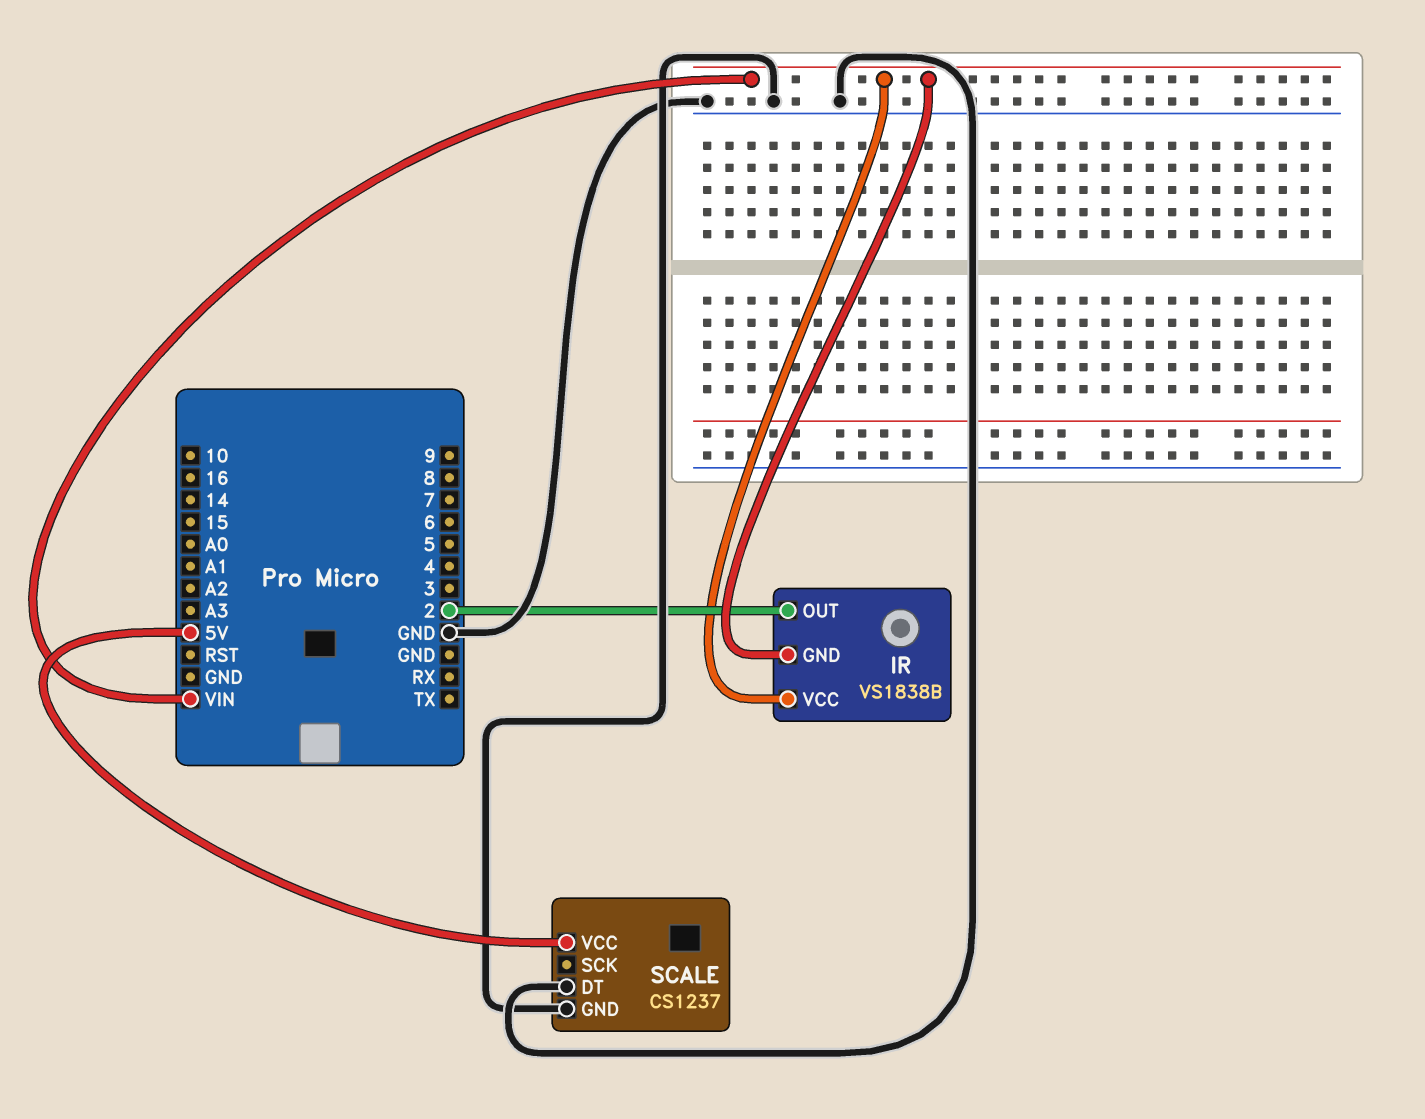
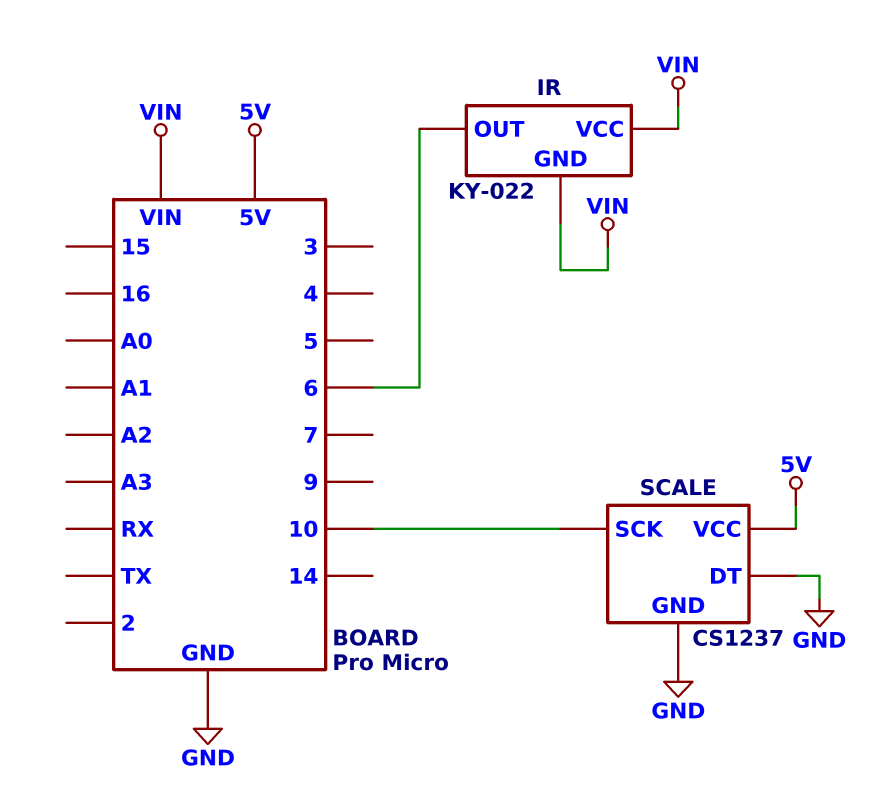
IR: VS1838B -> KY-022
IR pin OUT: 2 -> 6
SCALE pin SCK: none -> 10

